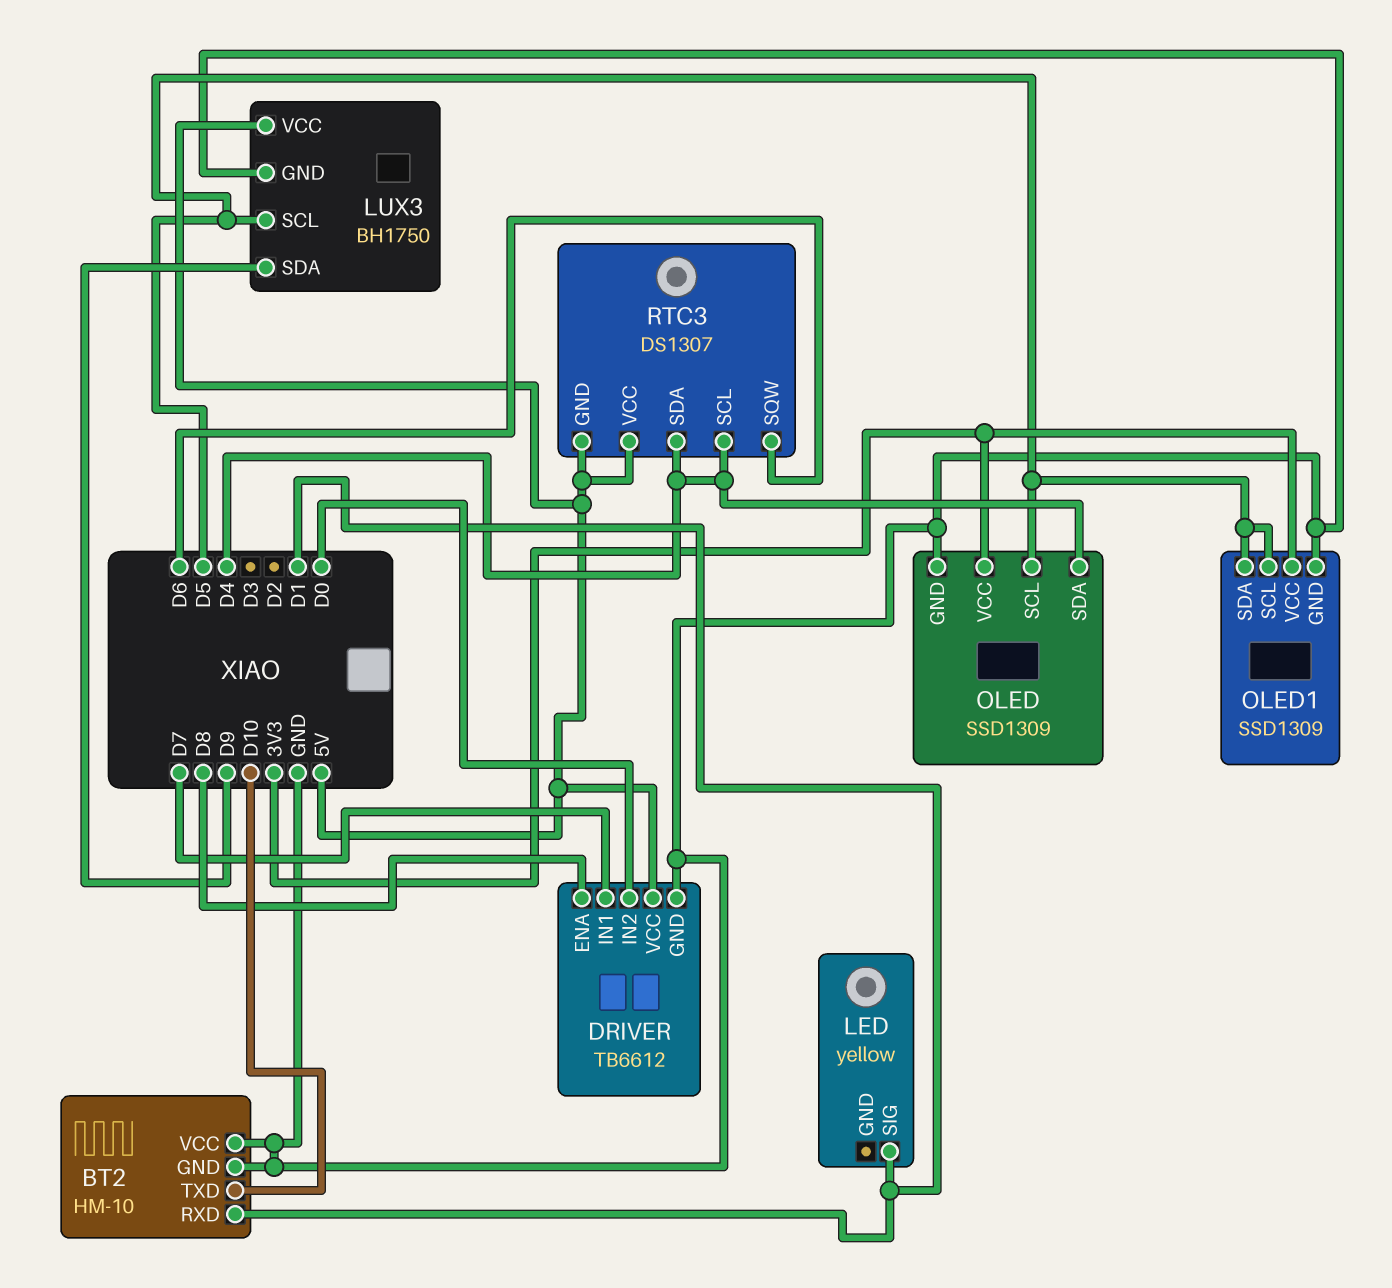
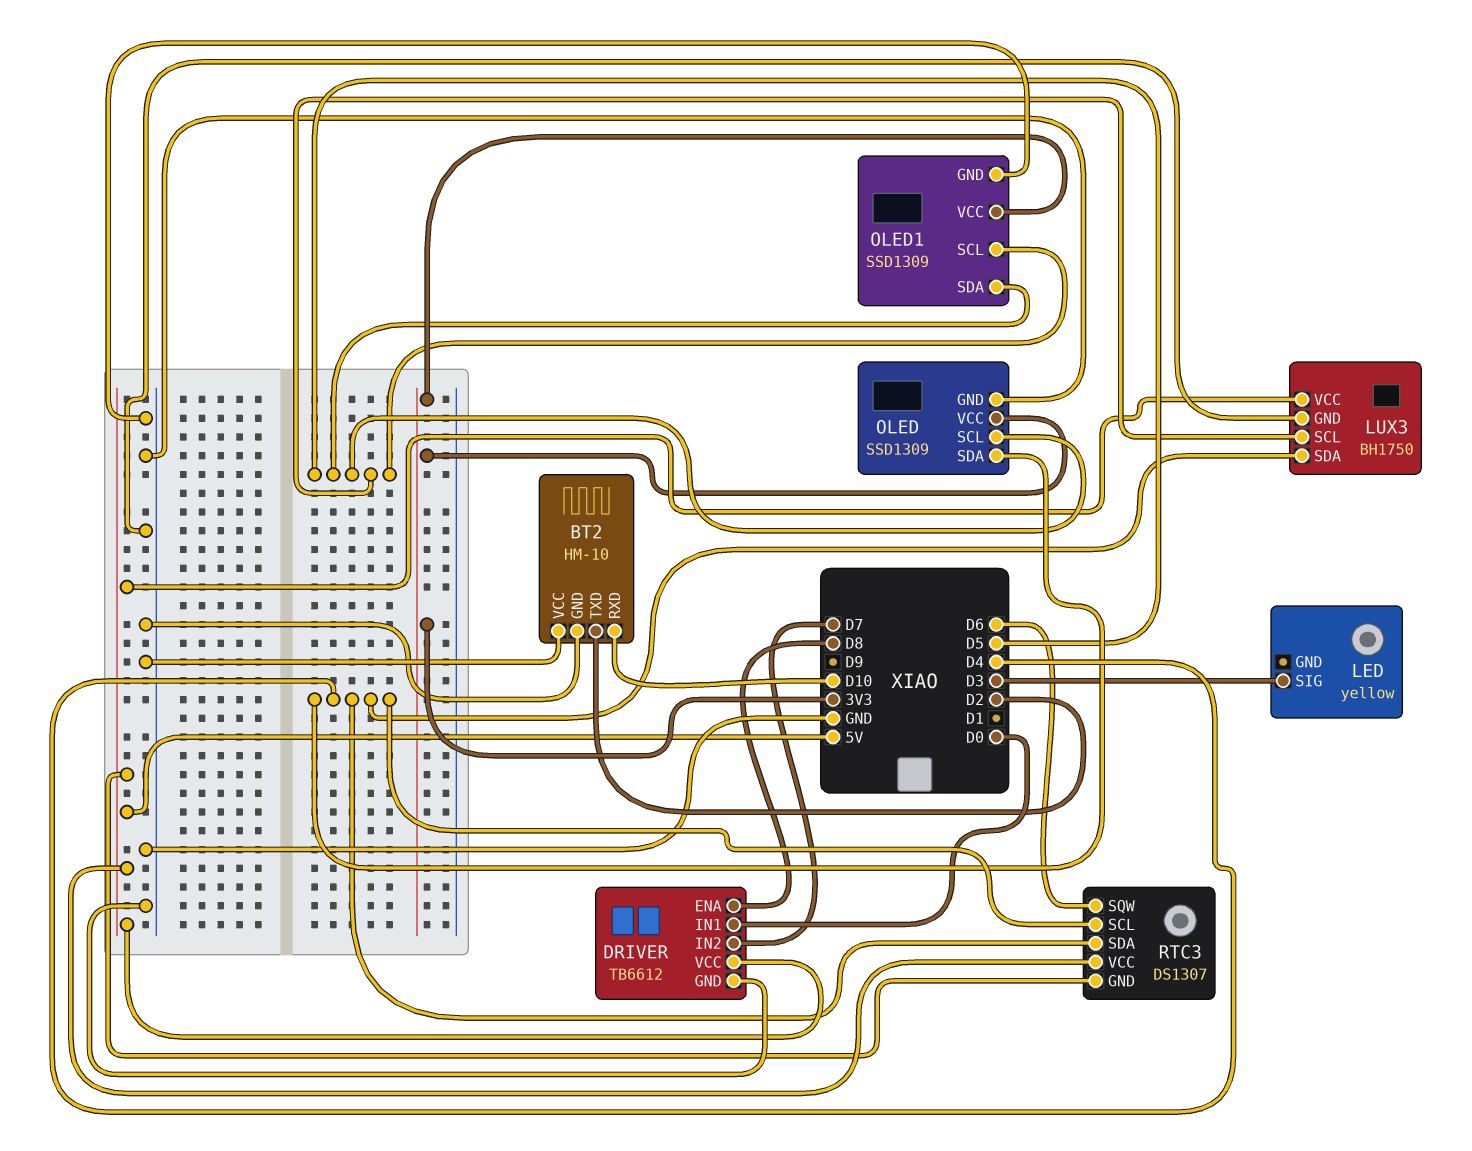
BT2 pin RXD: D1 -> D10
BT2 pin TXD: D10 -> D2
DRIVER pin IN1: D7 -> D0
DRIVER pin IN2: D0 -> D7
LED pin SIG: D1 -> D3
LUX3 pin SDA: D9 -> D4

